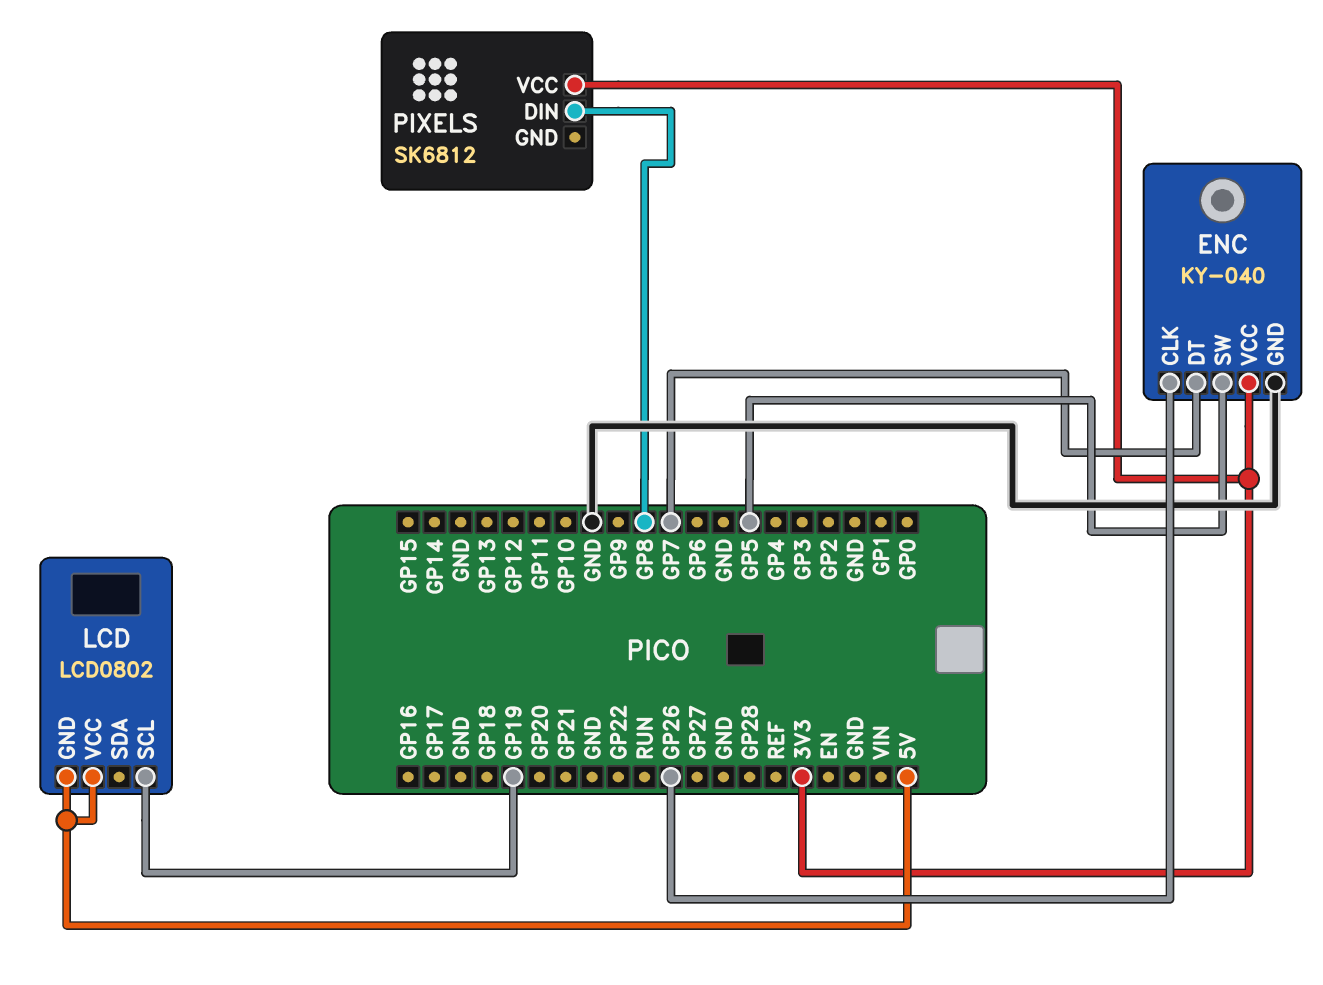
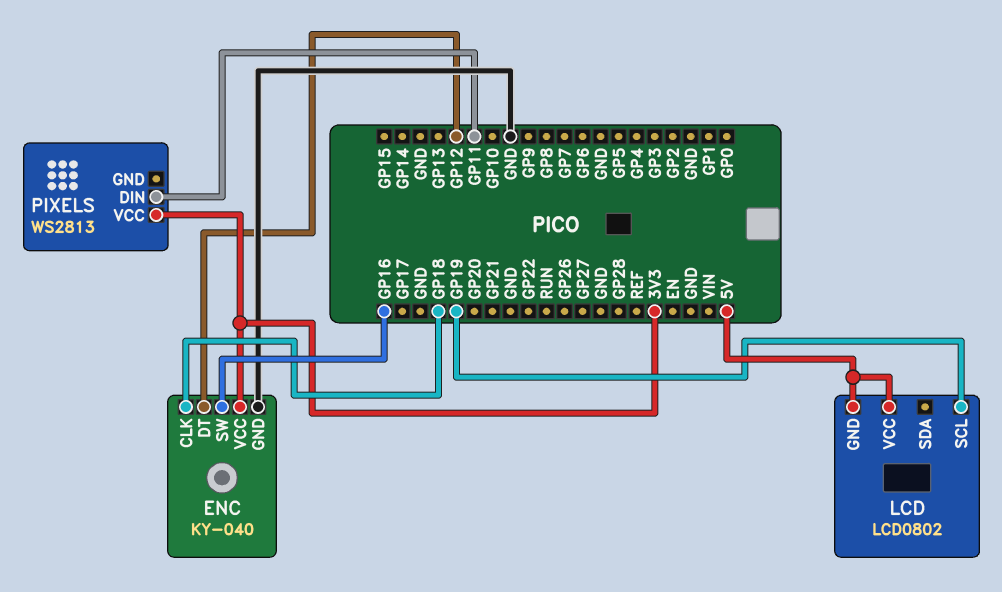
ENC pin CLK: GP26 -> GP18
ENC pin DT: GP7 -> GP12
ENC pin SW: GP5 -> GP16
PIXELS: SK6812 -> WS2813
PIXELS pin DIN: GP8 -> GP11

